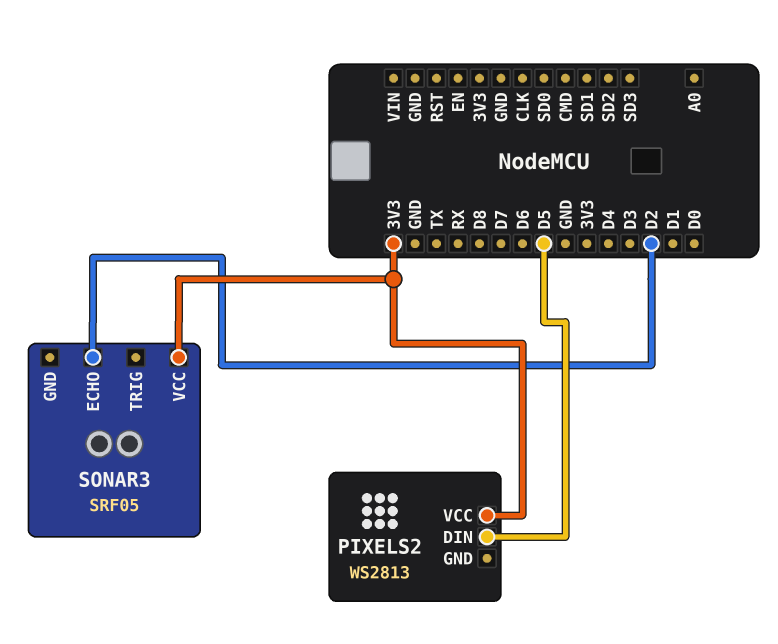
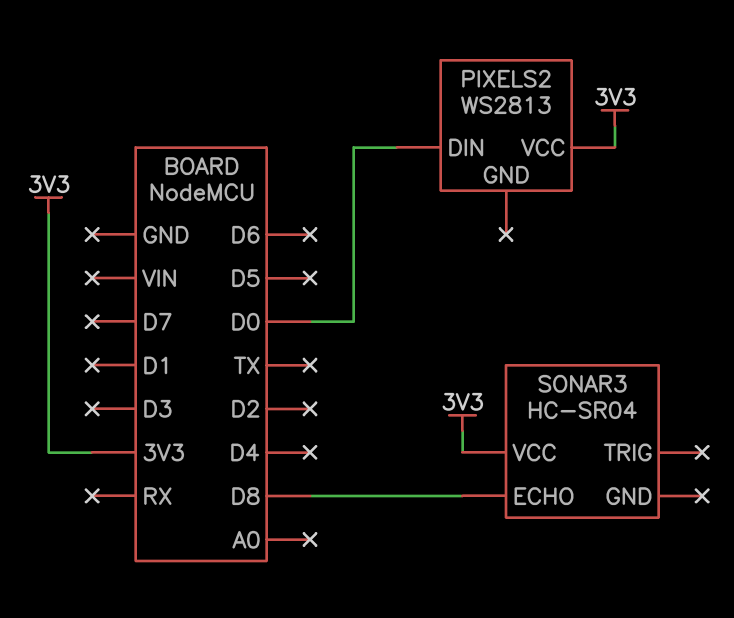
PIXELS2 pin DIN: D5 -> D0
SONAR3: SRF05 -> HC-SR04
SONAR3 pin ECHO: D2 -> D8

